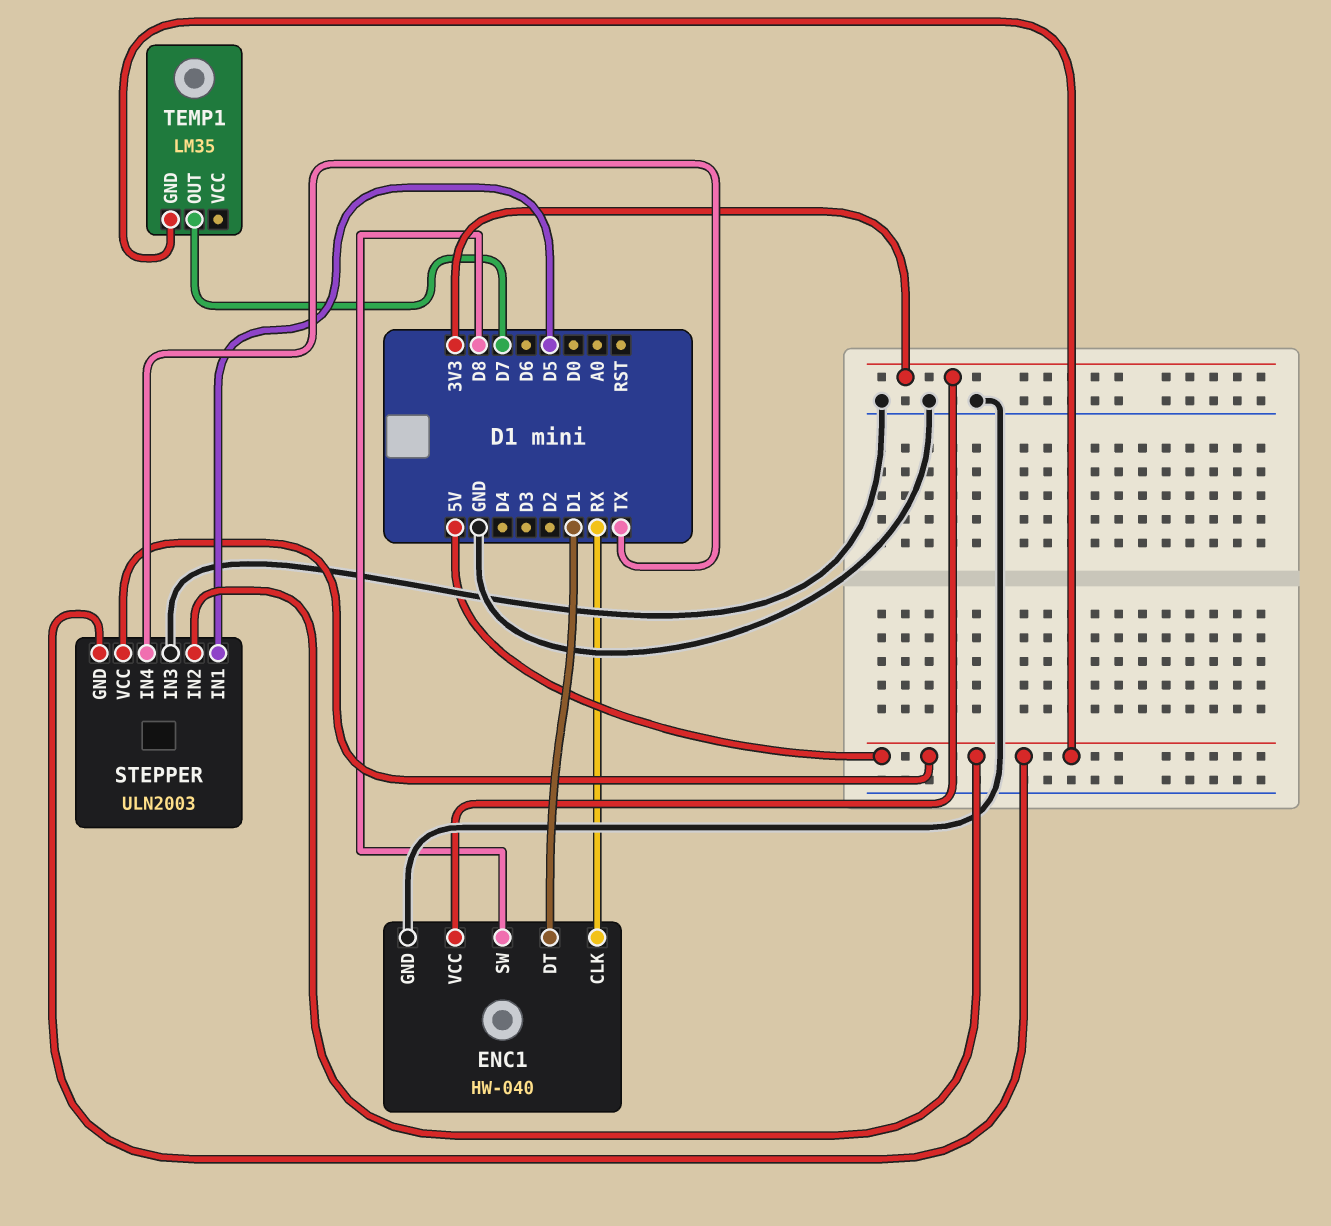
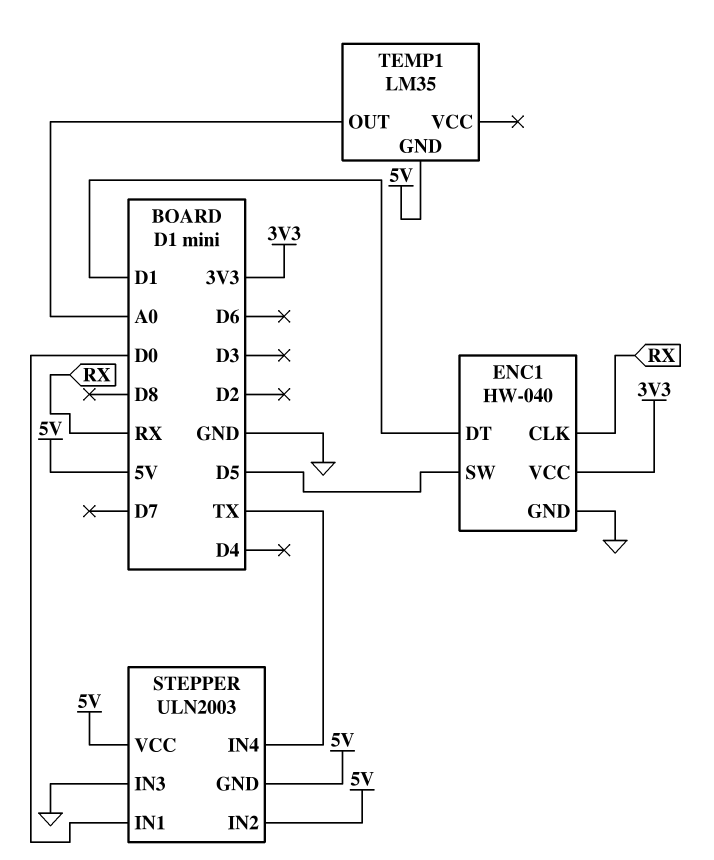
ENC1 pin SW: D8 -> D5
STEPPER pin IN1: D5 -> D0
TEMP1 pin OUT: D7 -> A0

